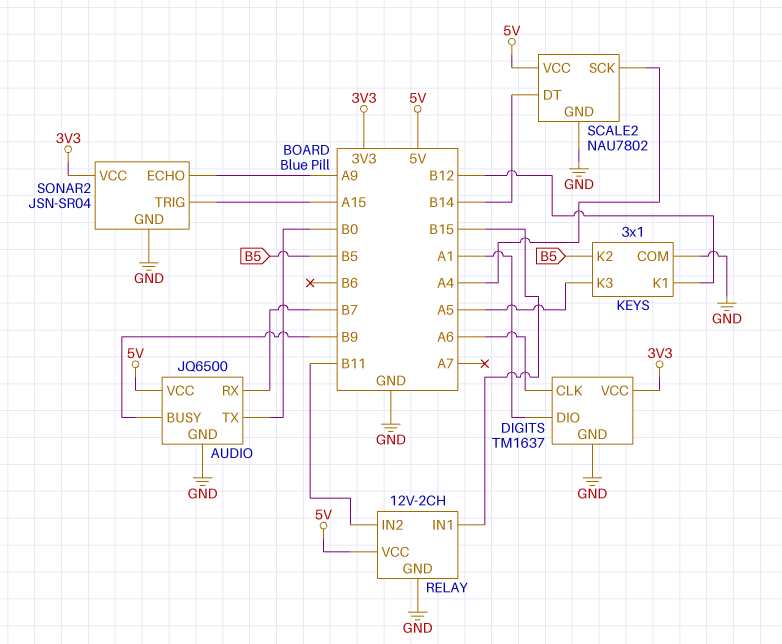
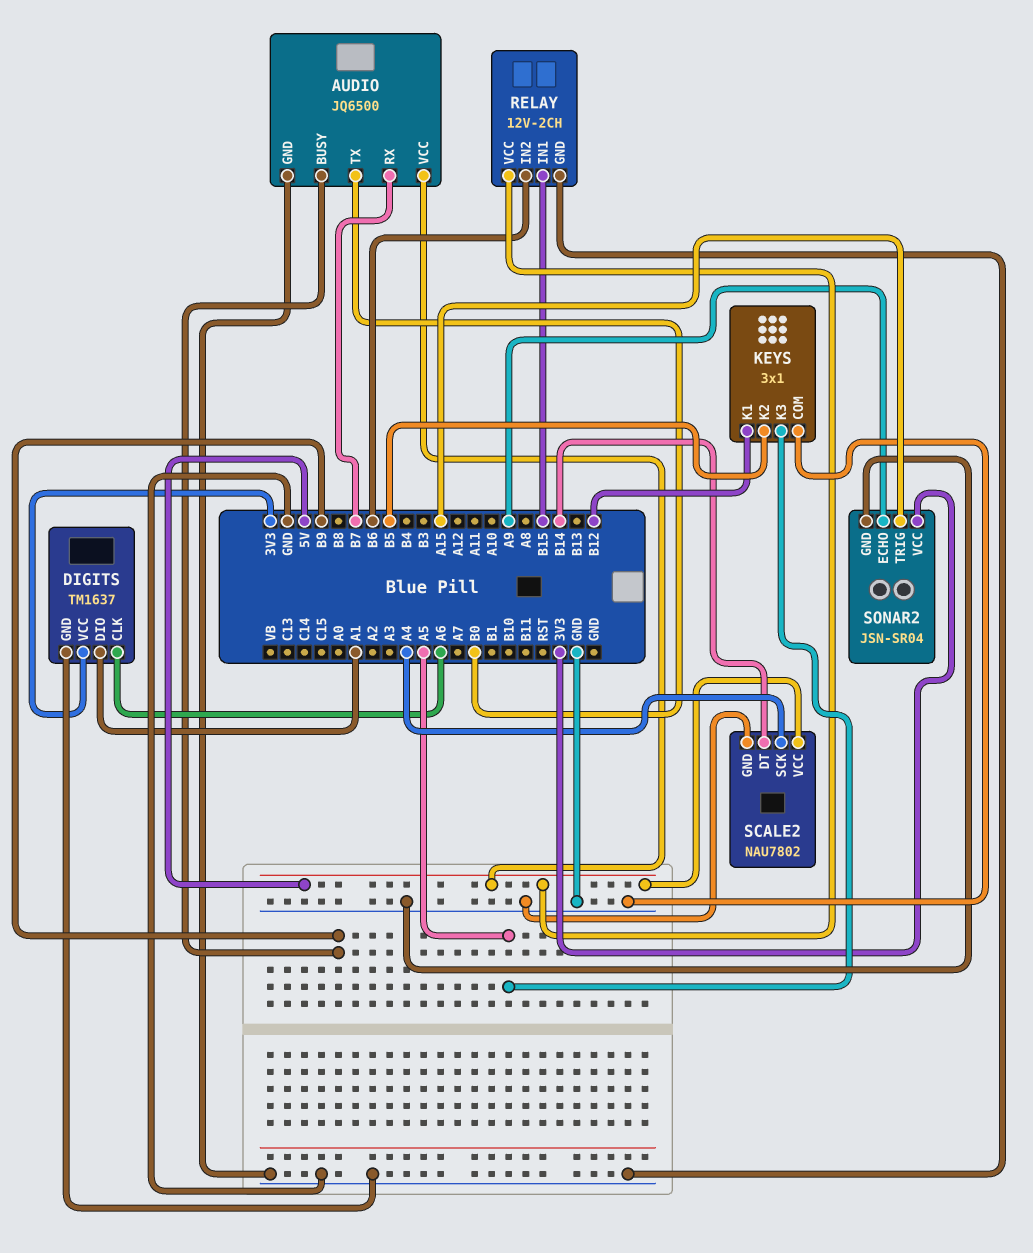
RELAY pin IN2: B11 -> B6

